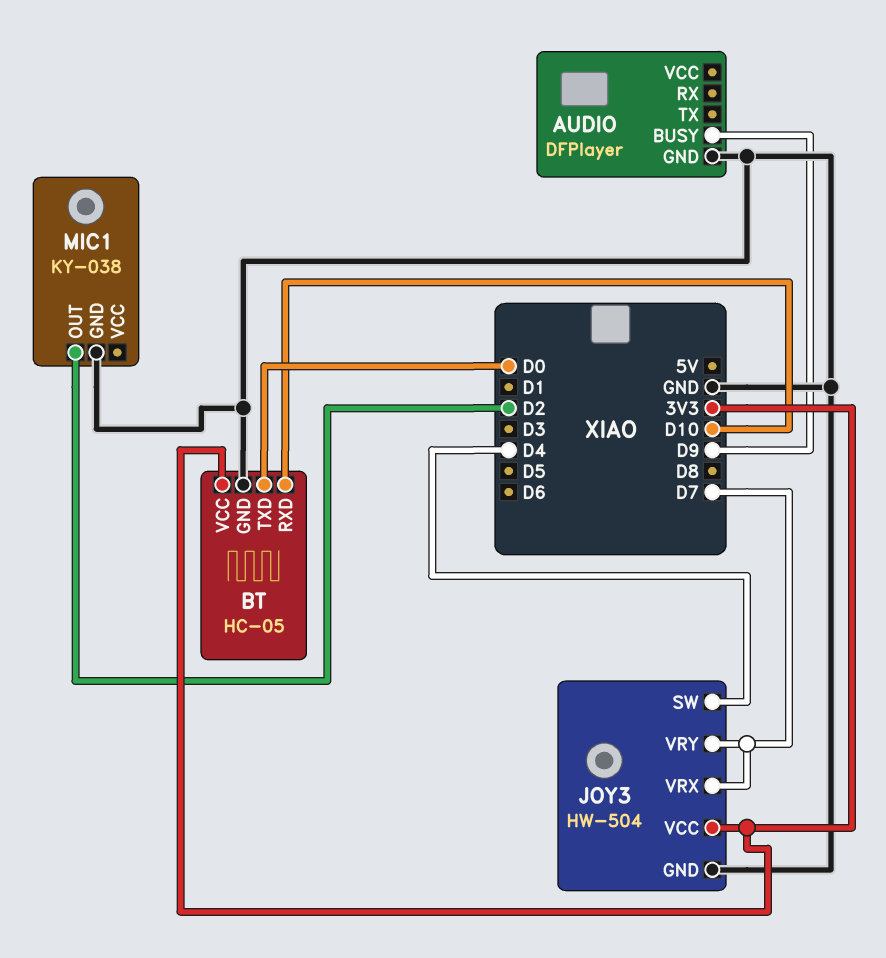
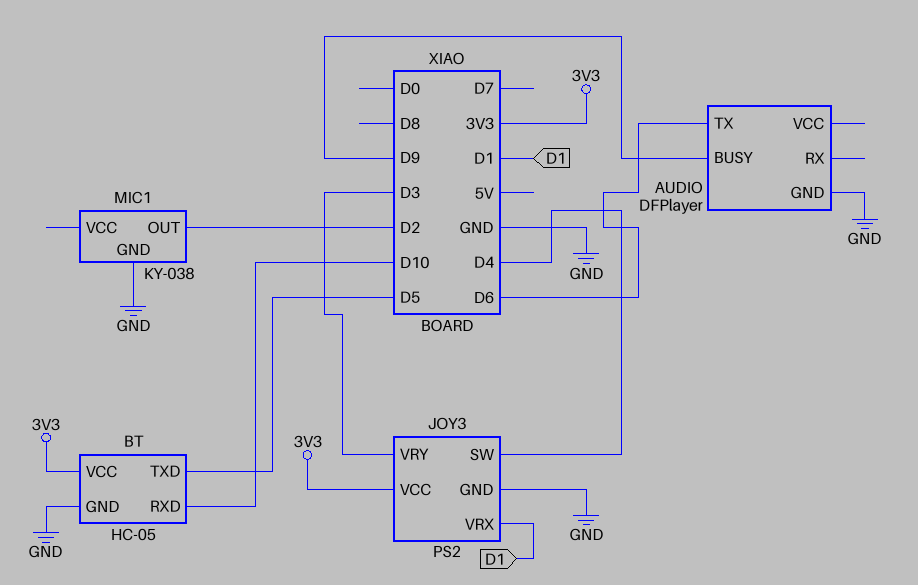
AUDIO pin TX: none -> D6
BT pin TXD: D0 -> D5
JOY3: HW-504 -> PS2
JOY3 pin VRX: D7 -> D1
JOY3 pin VRY: D7 -> D3

